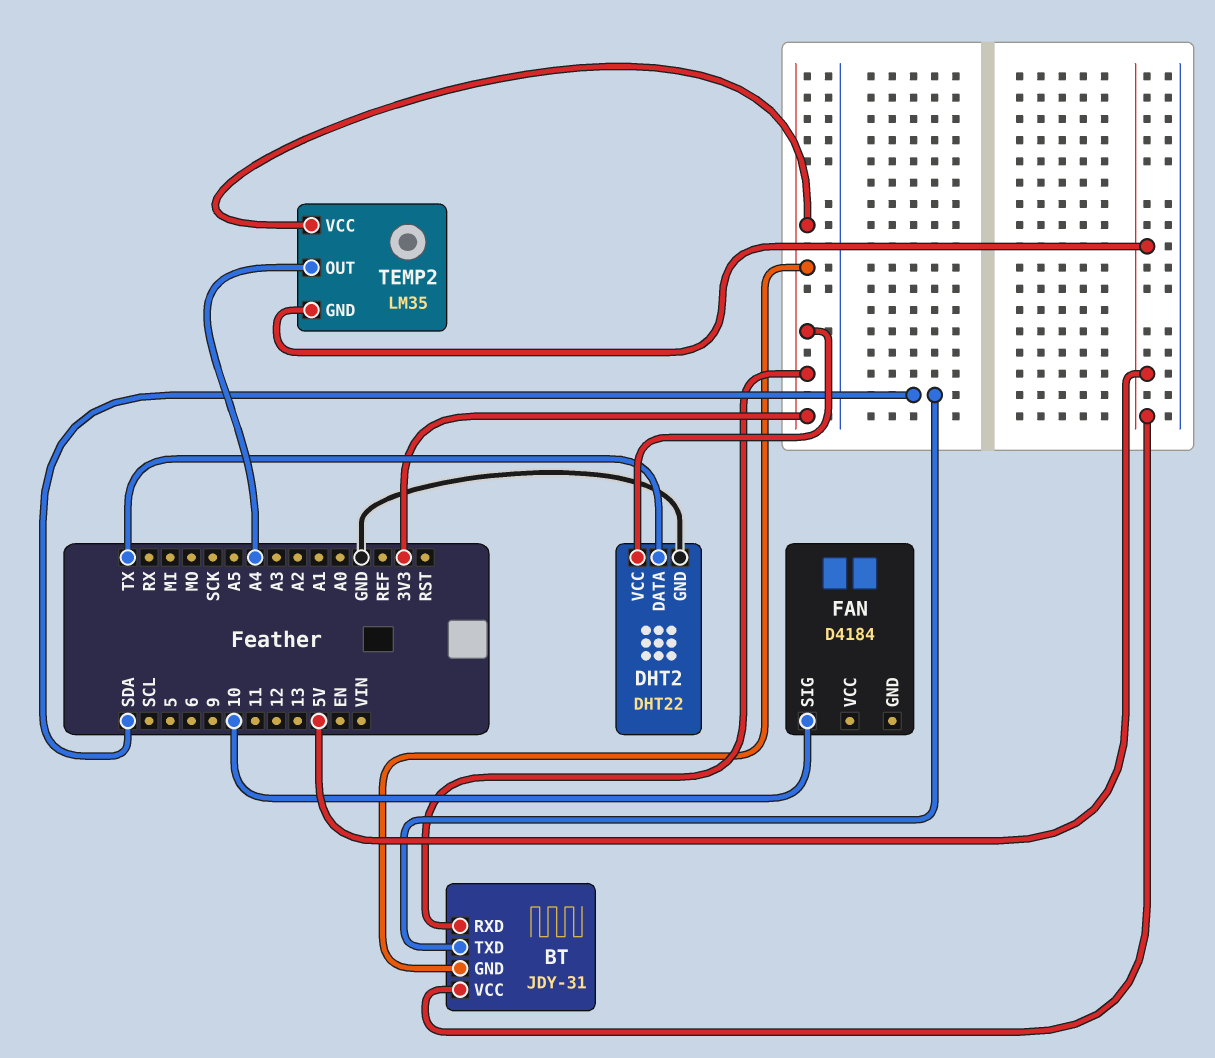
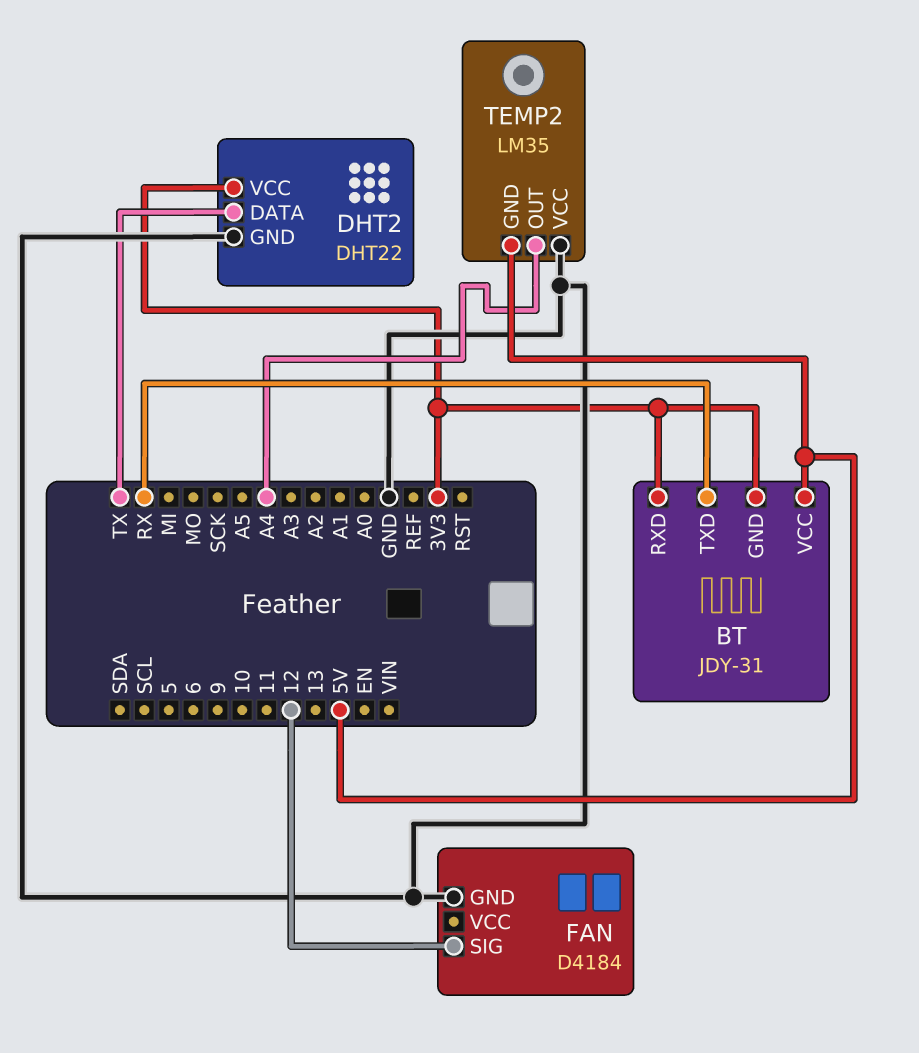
BT pin TXD: SDA -> RX
FAN pin GND: none -> GND
FAN pin SIG: 10 -> 12
TEMP2 pin VCC: 3V3 -> GND

